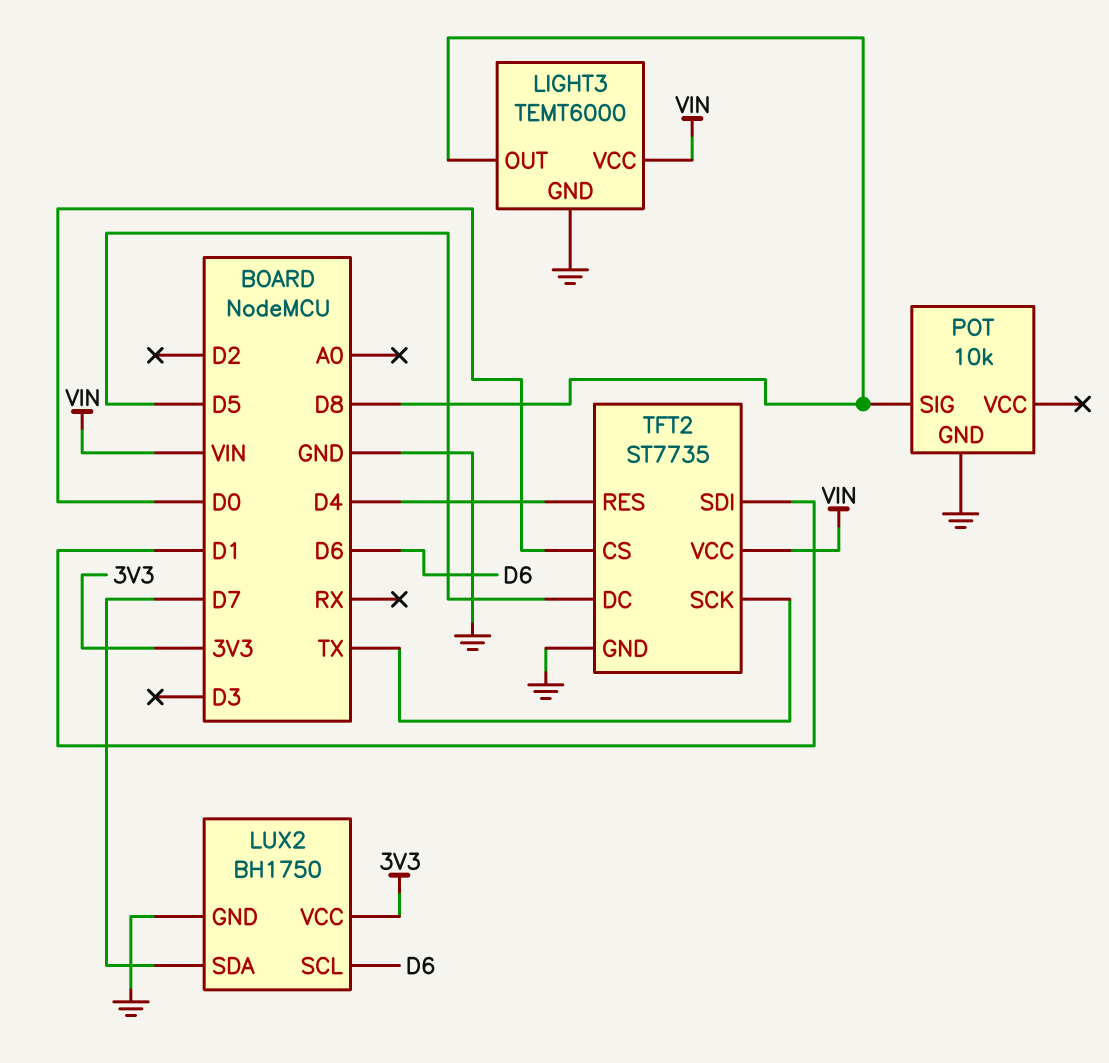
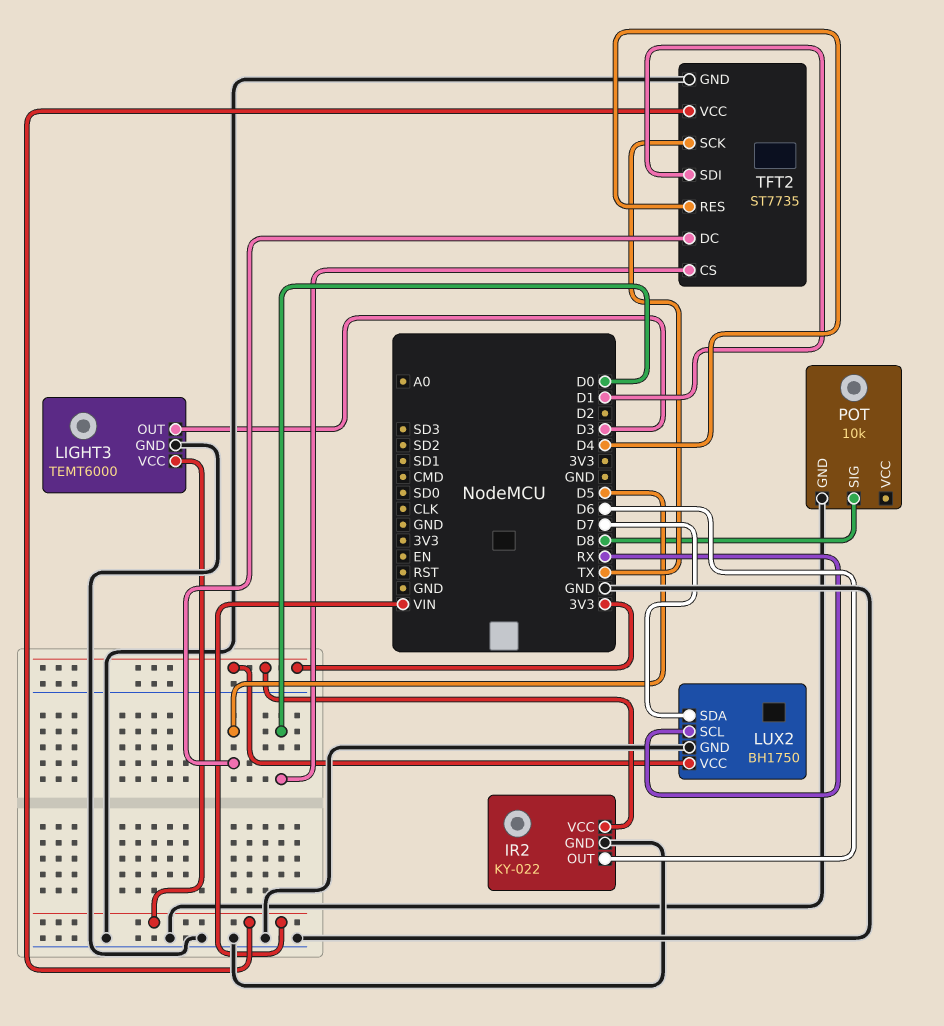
IR2: none -> KY-022
IR2 pin GND: none -> GND
IR2 pin OUT: none -> D6
IR2 pin VCC: none -> 3V3
LIGHT3 pin OUT: D8 -> D3
LUX2 pin SCL: D6 -> RX

